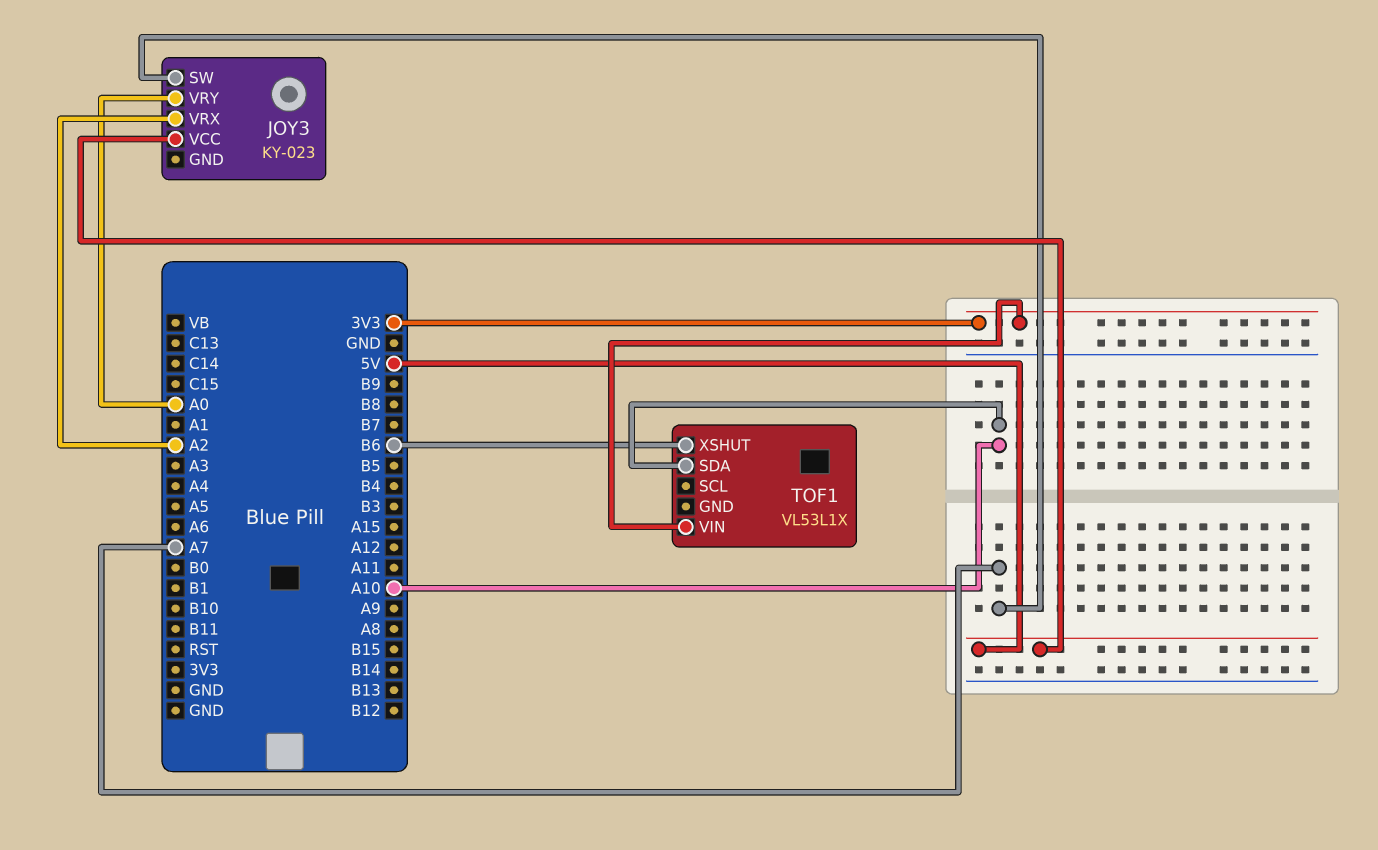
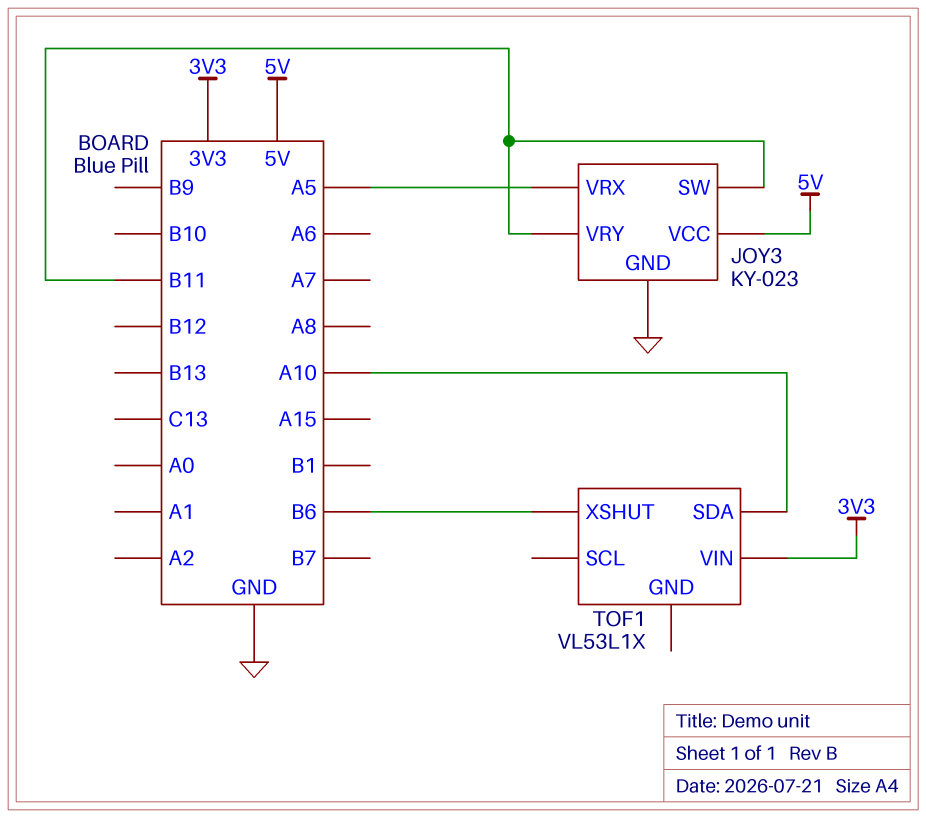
JOY3 pin GND: none -> GND
JOY3 pin SW: A7 -> B11
JOY3 pin VRX: A2 -> A5
JOY3 pin VRY: A0 -> B11

